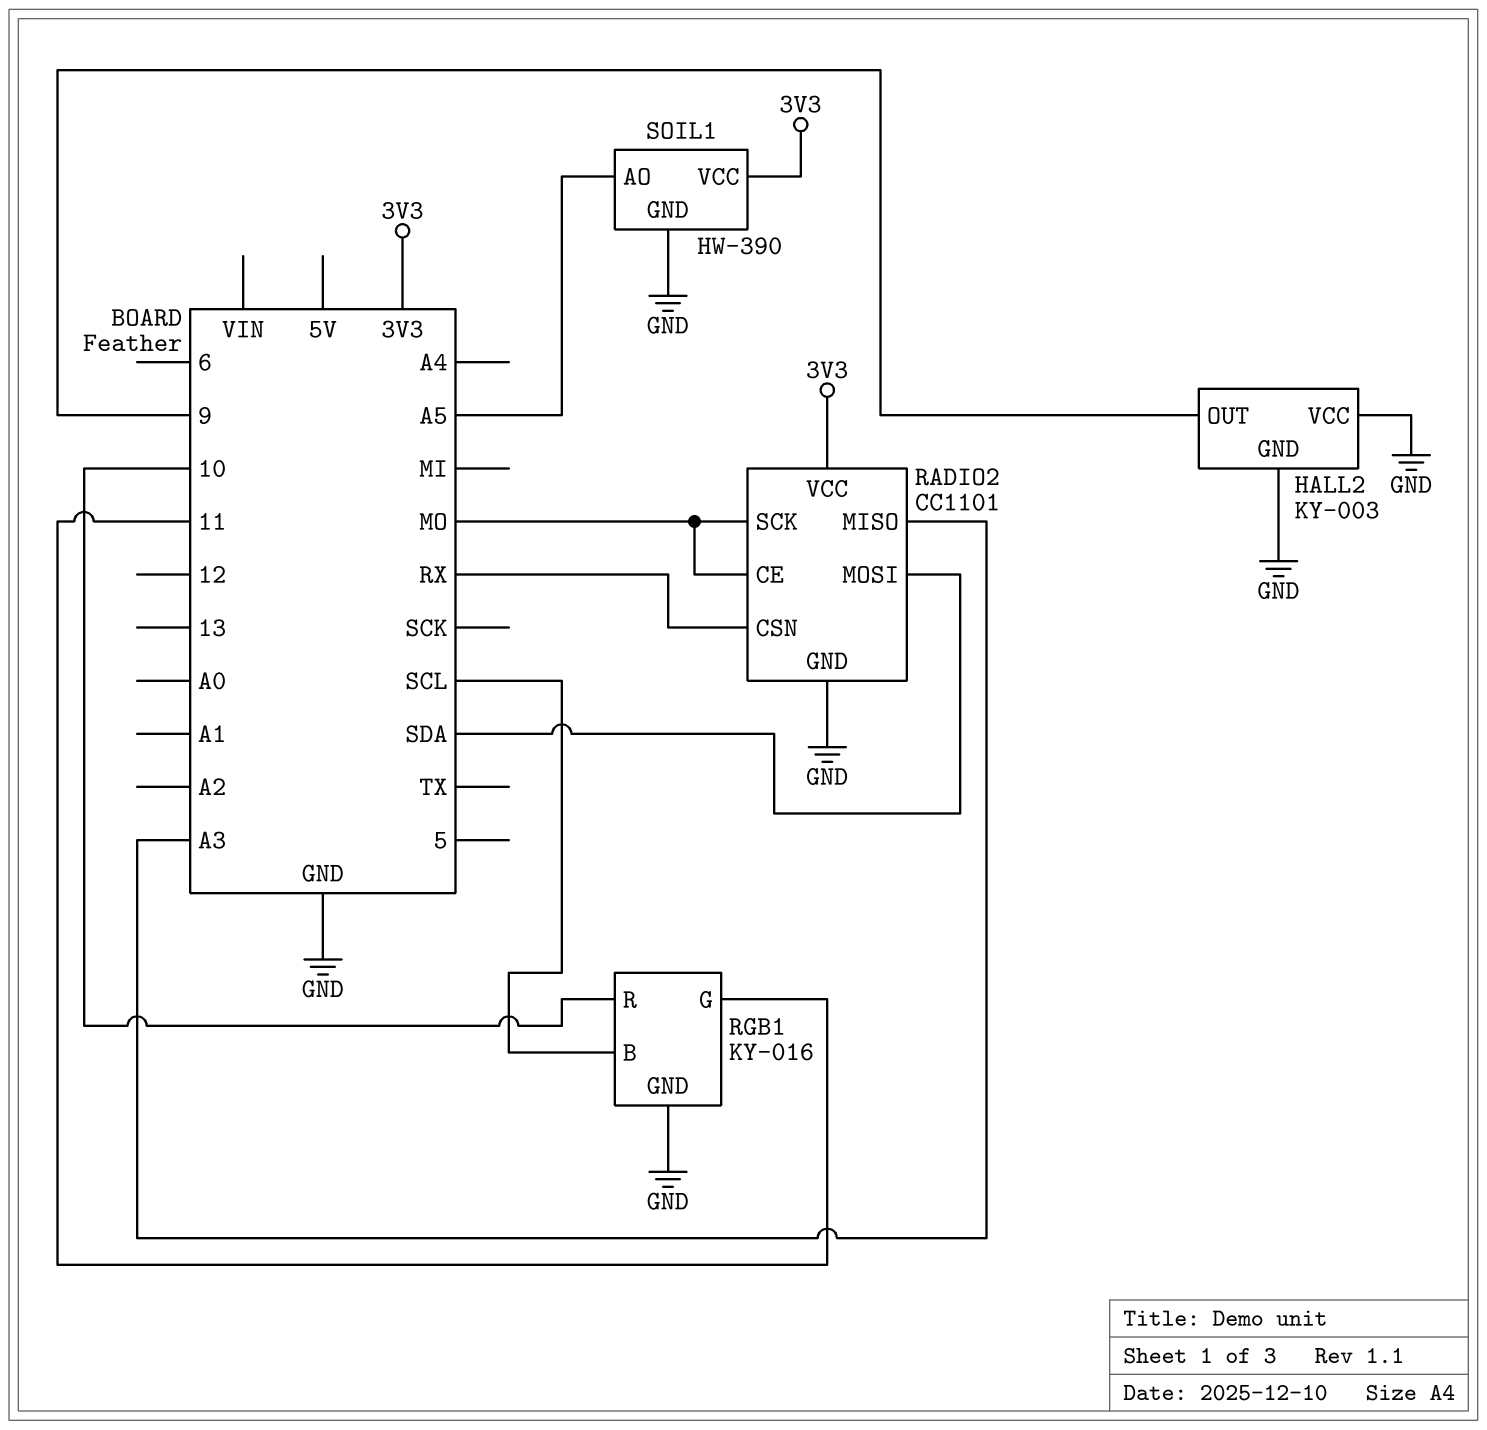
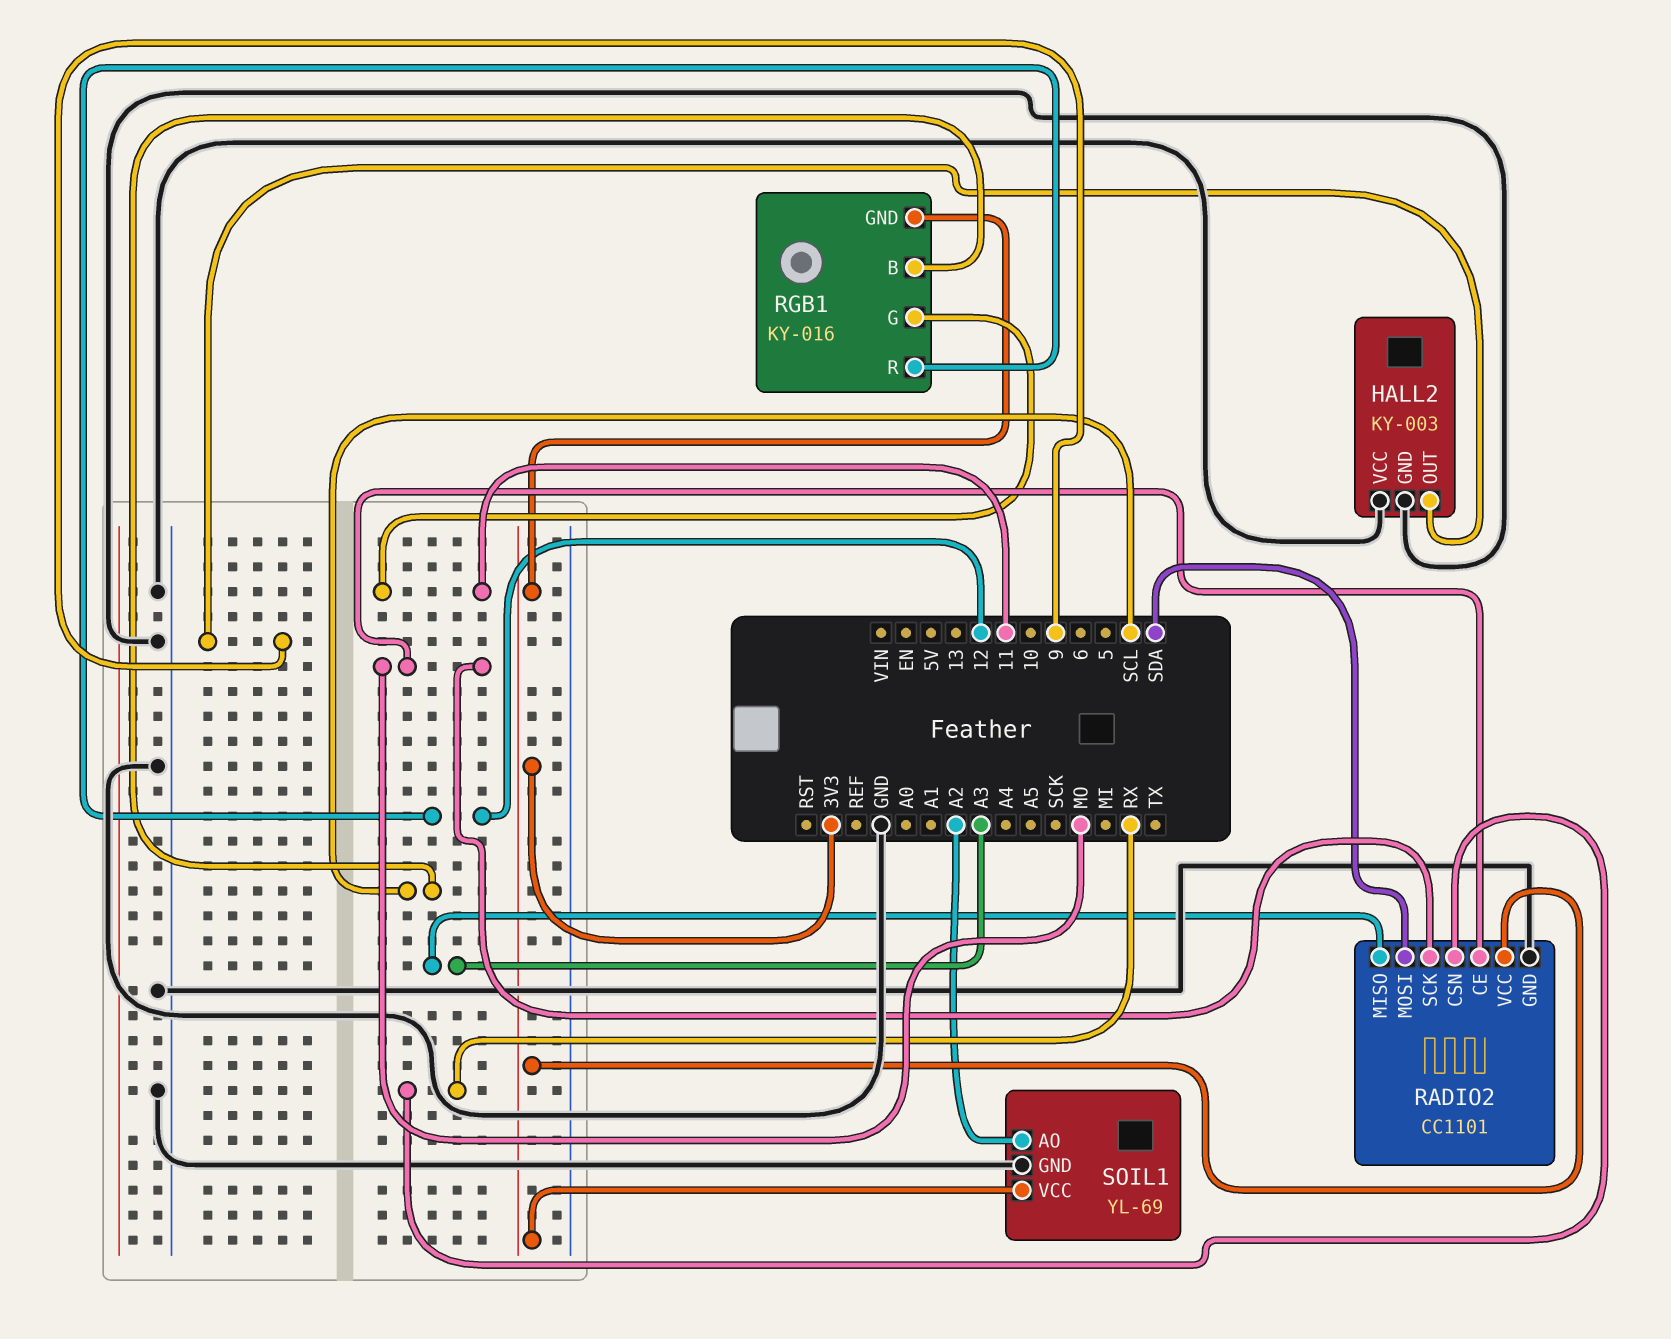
RGB1 pin GND: GND -> 3V3
RGB1 pin R: 10 -> 12
SOIL1: HW-390 -> YL-69
SOIL1 pin AO: A5 -> A2

